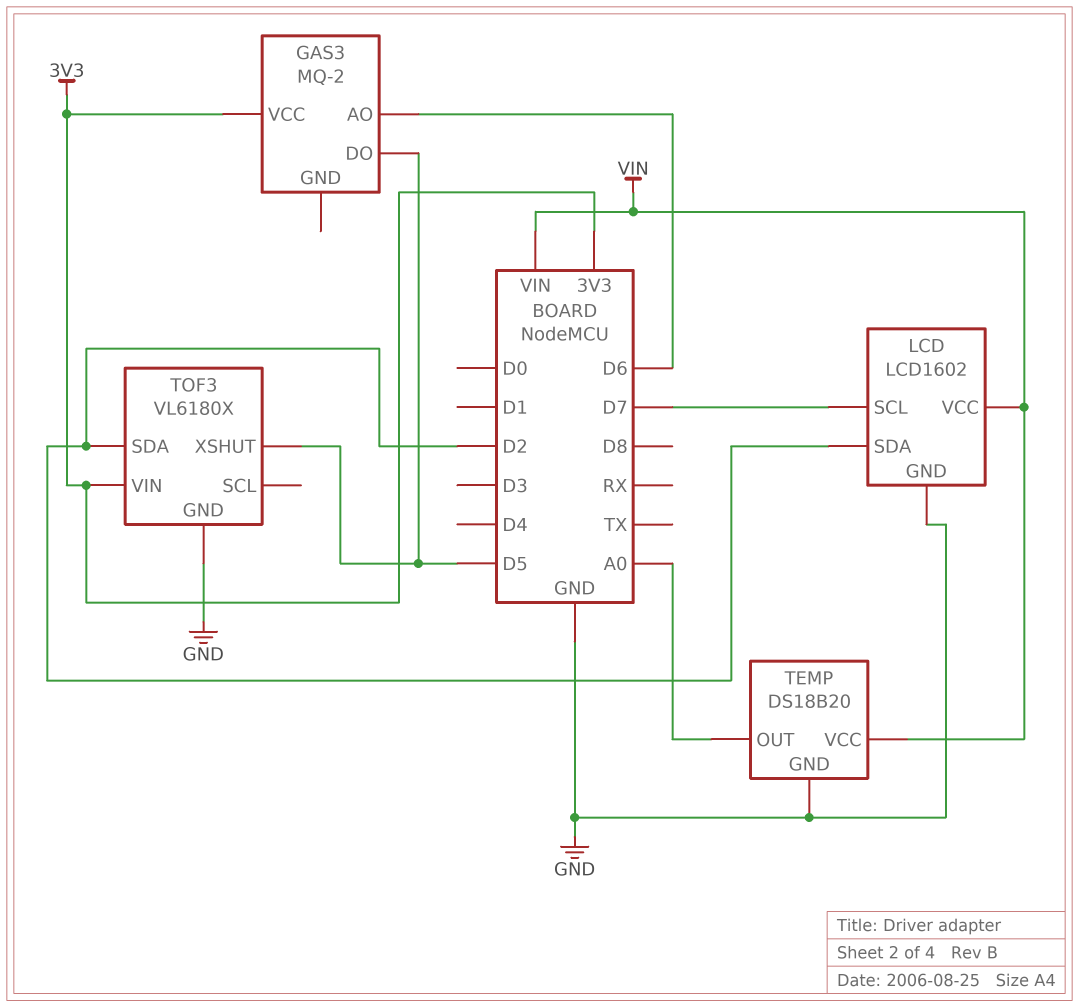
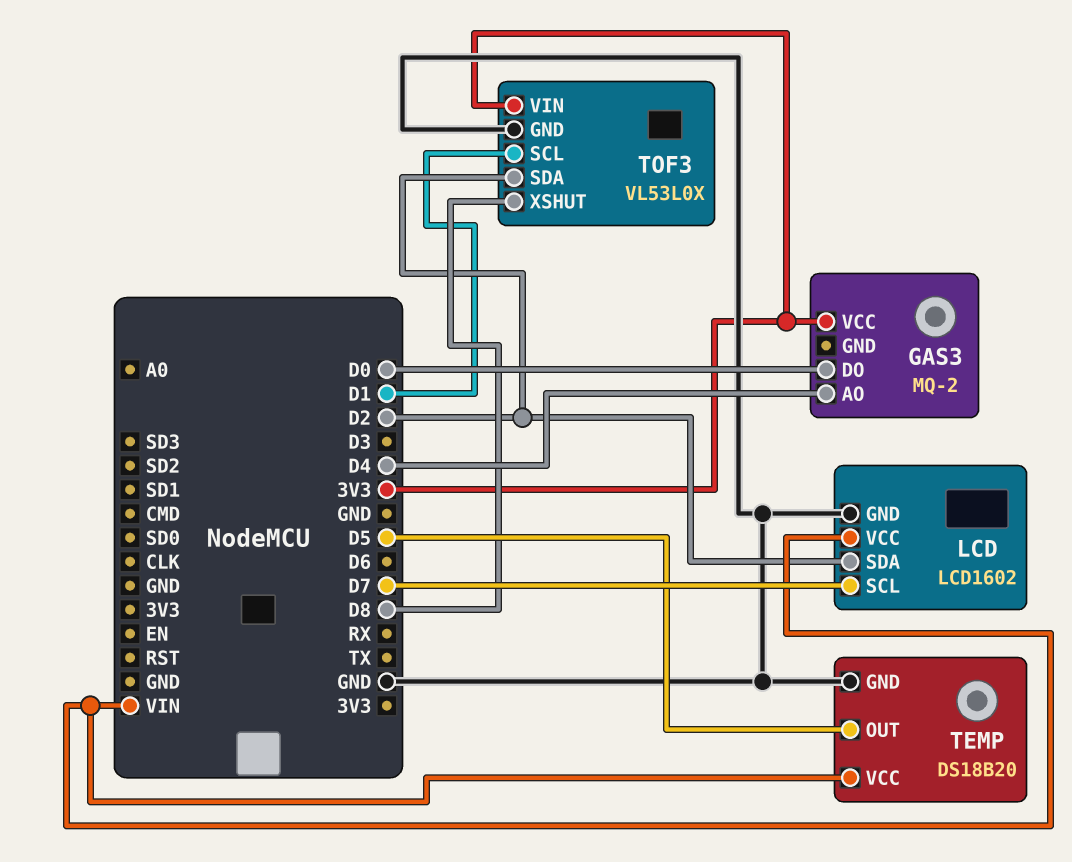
GAS3 pin AO: D6 -> D4
GAS3 pin DO: D5 -> D0
TEMP pin OUT: A0 -> D5
TOF3: VL6180X -> VL53L0X
TOF3 pin SCL: none -> D1
TOF3 pin XSHUT: D5 -> D8

